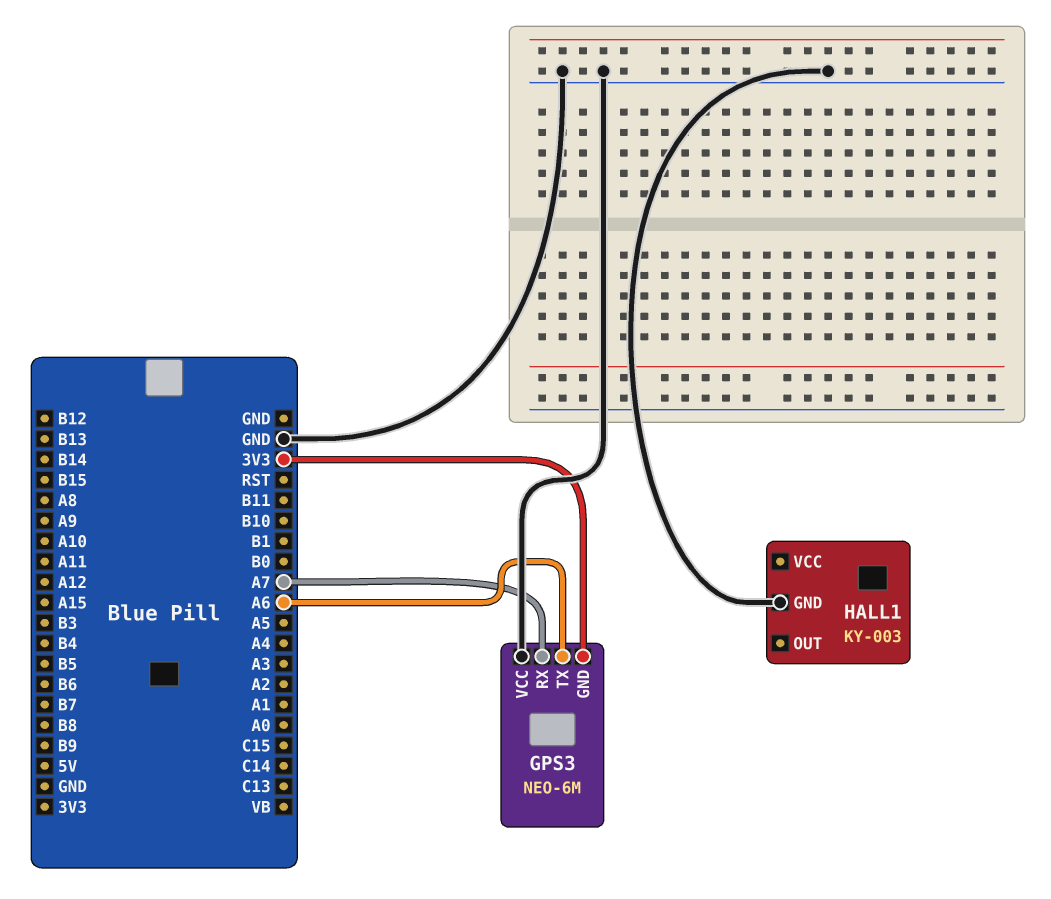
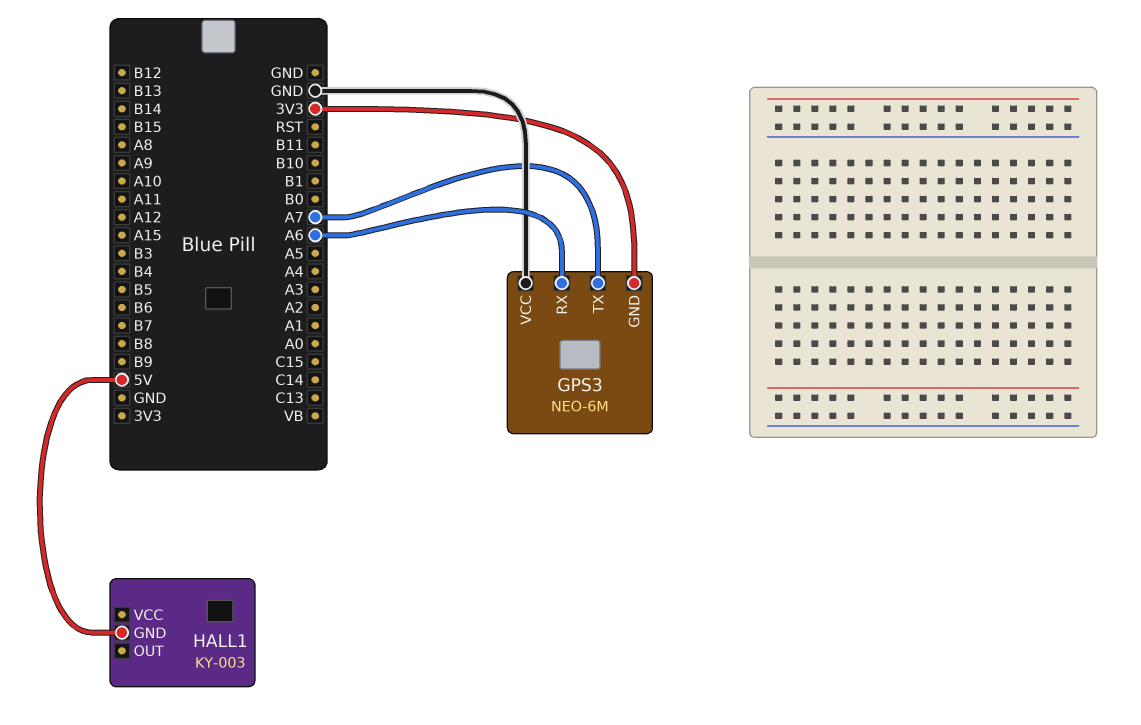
GPS3 pin RX: A7 -> A6
GPS3 pin TX: A6 -> A7
HALL1 pin GND: GND -> 5V

